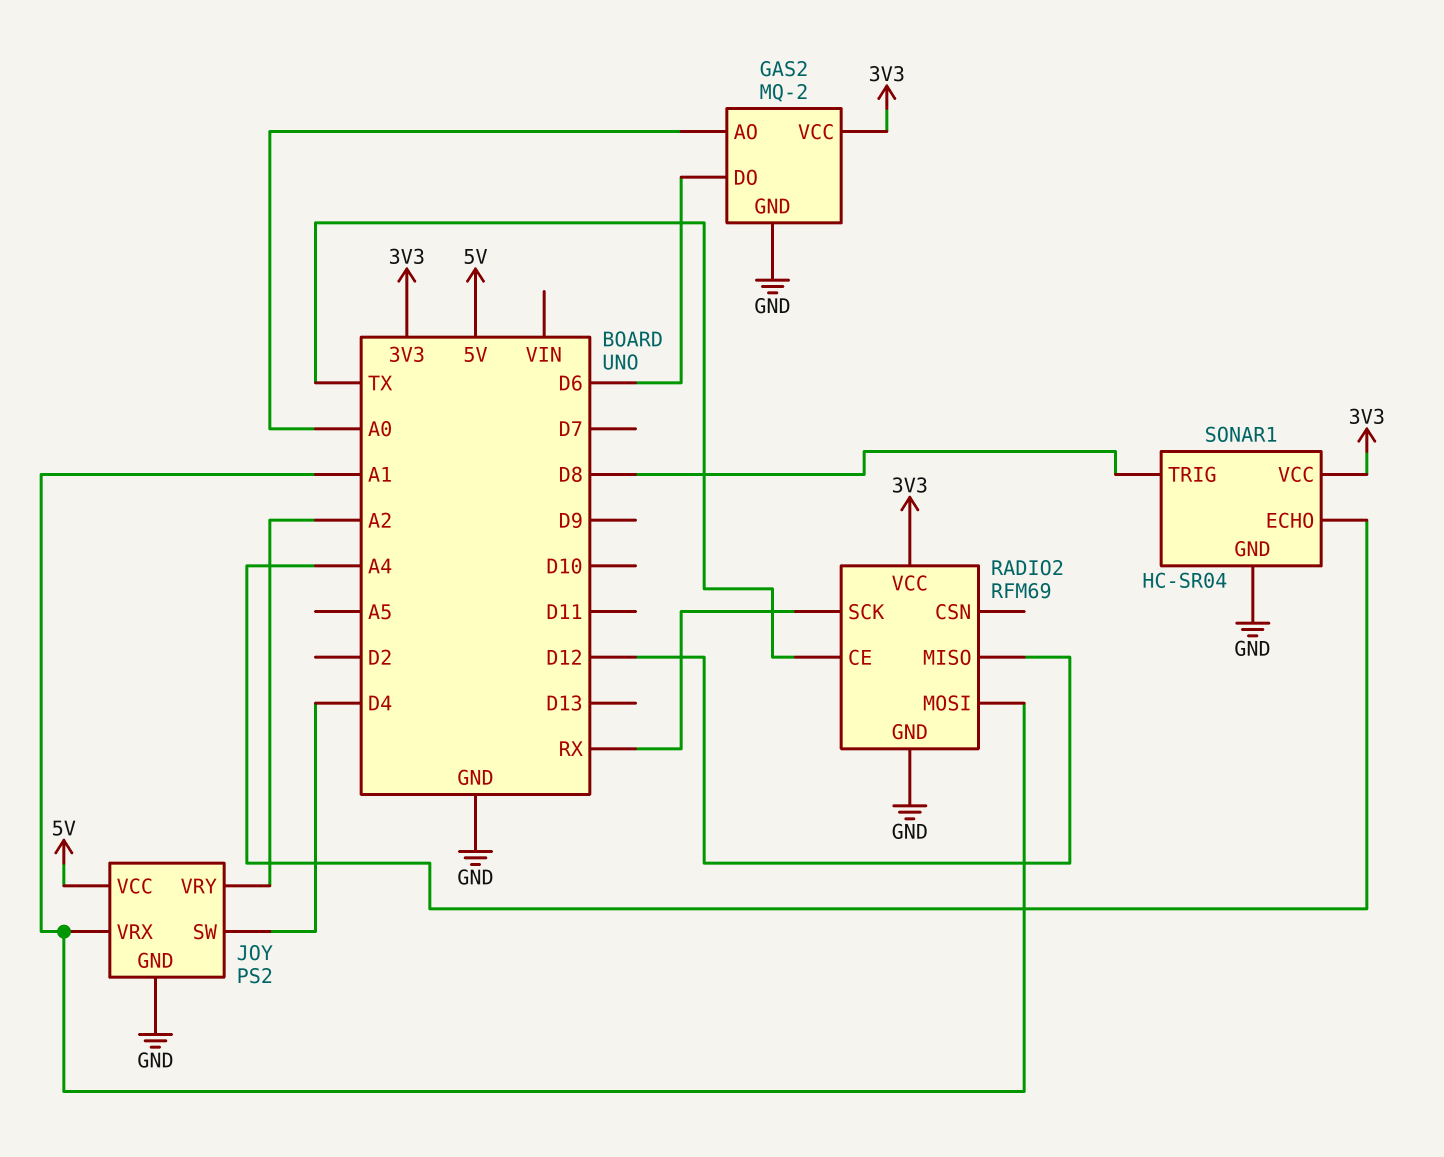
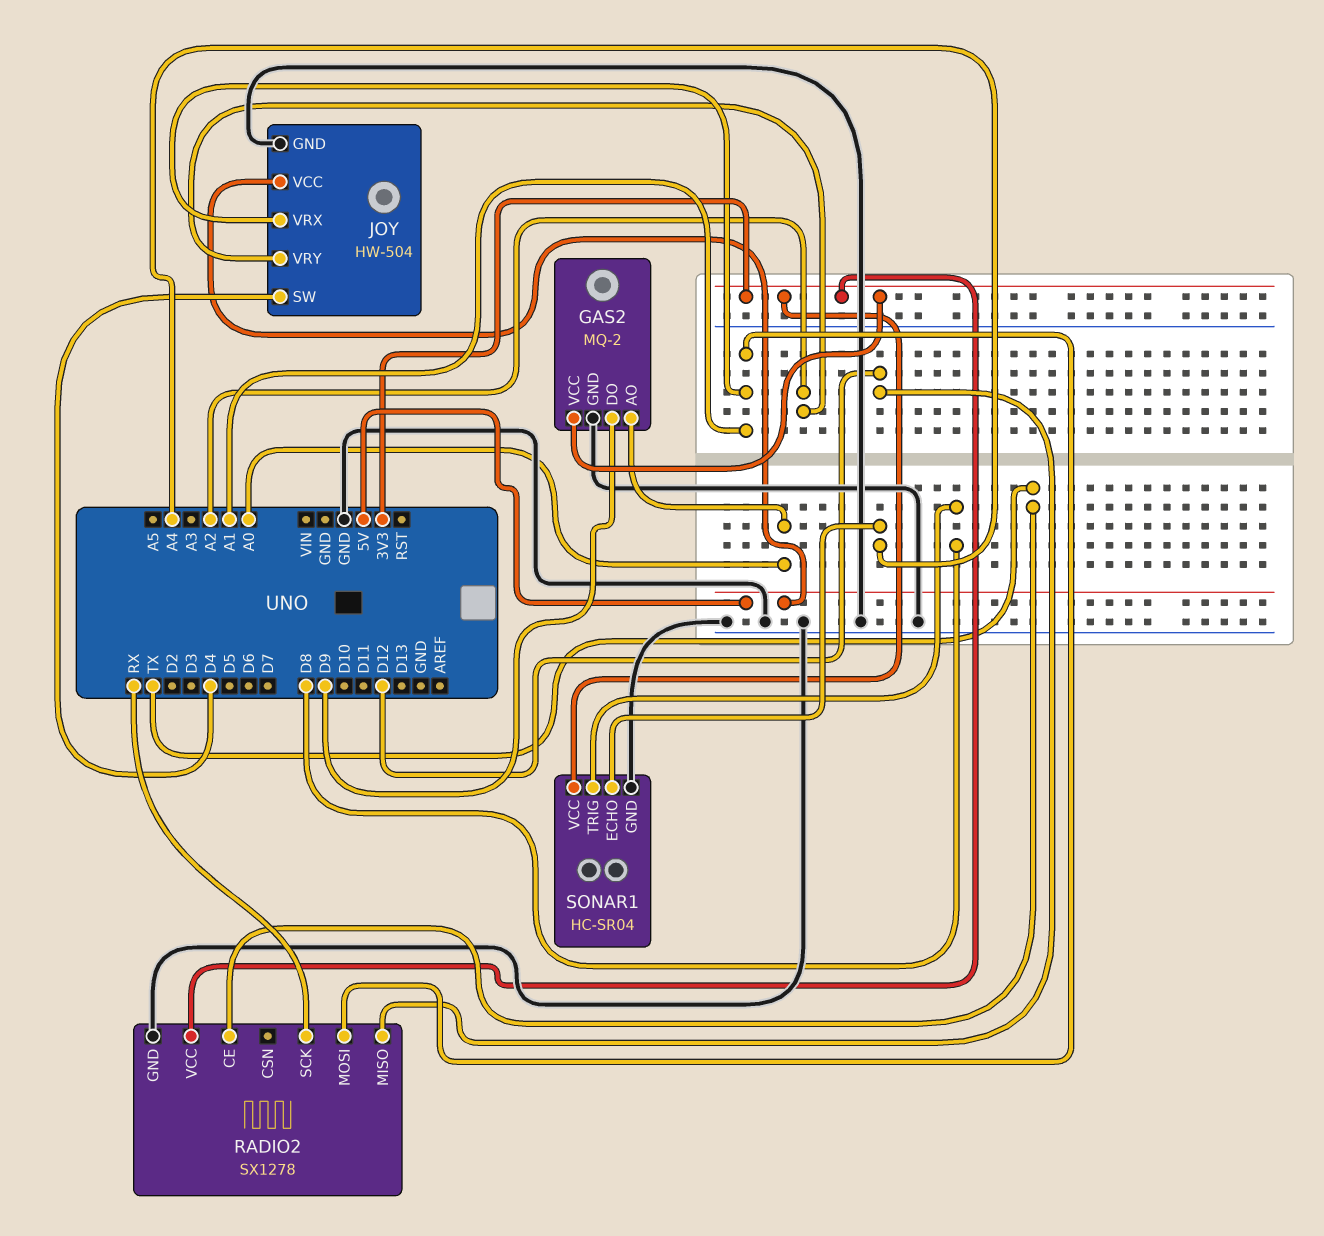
GAS2 pin DO: D6 -> D9
JOY: PS2 -> HW-504
RADIO2: RFM69 -> SX1278

